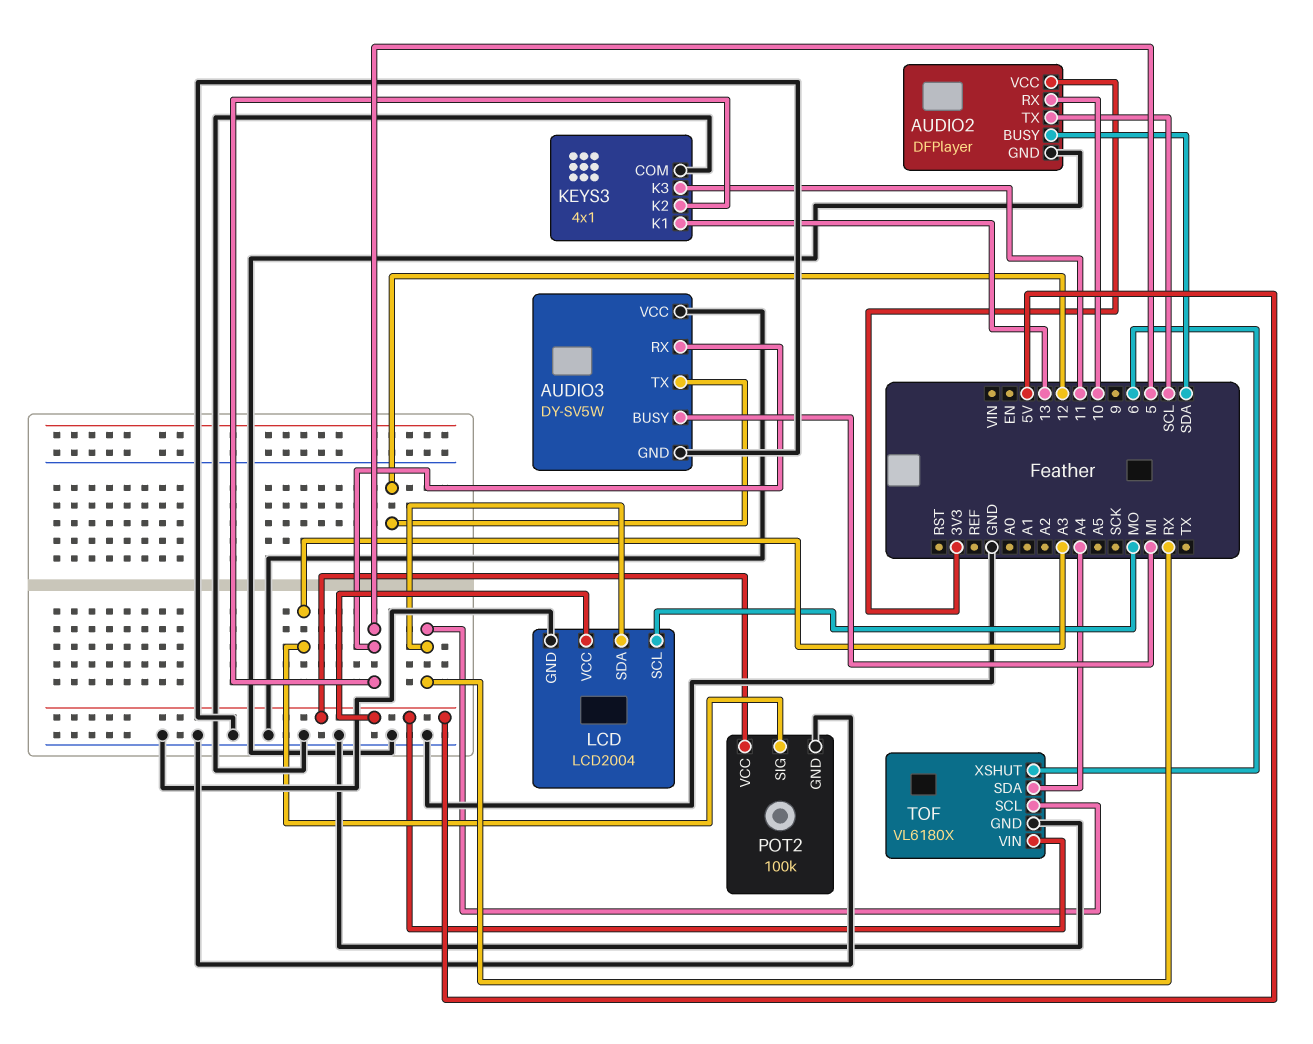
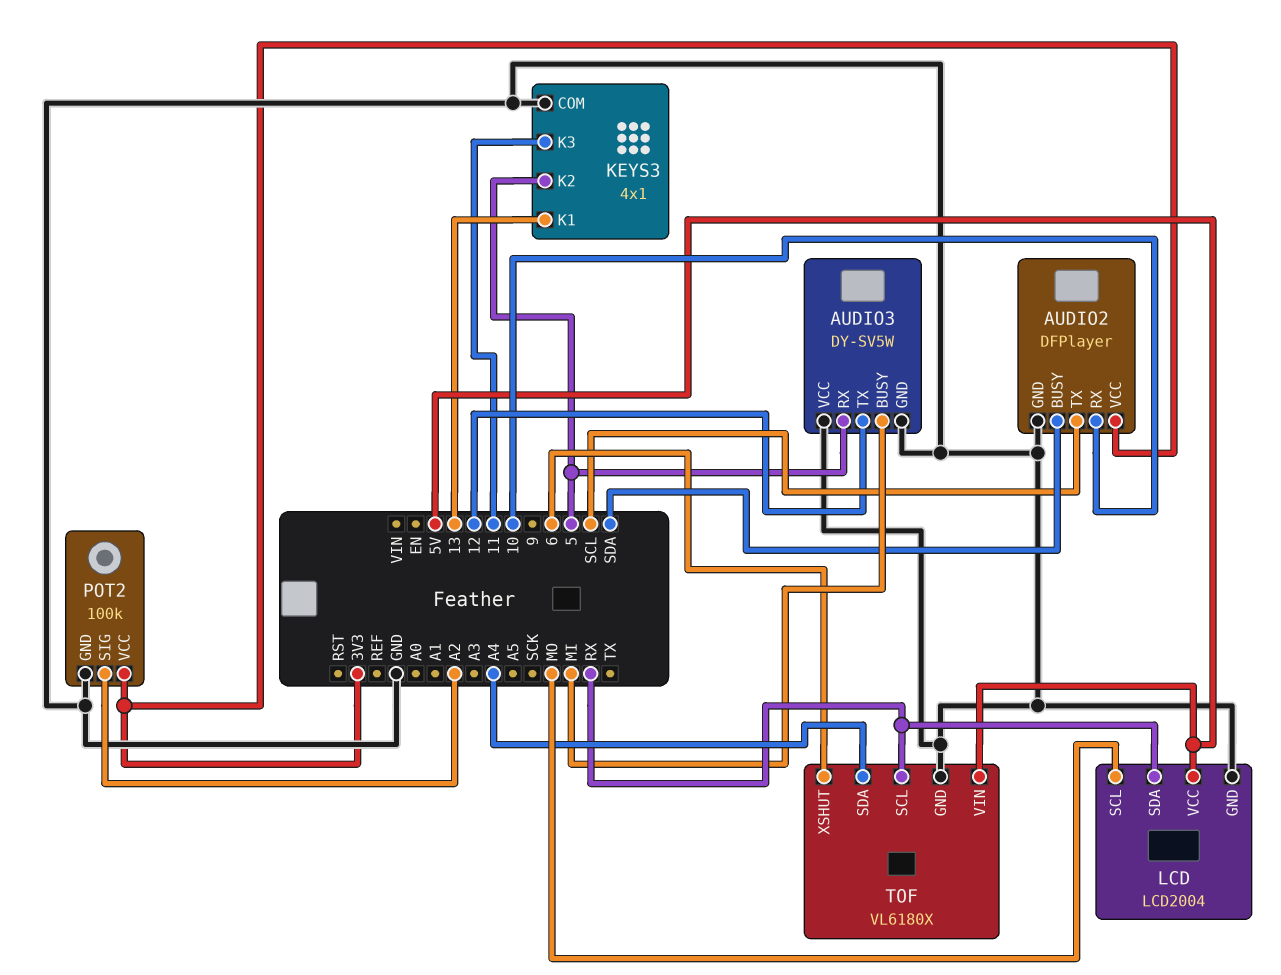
POT2 pin SIG: A3 -> A2
POT2 pin VCC: 5V -> 3V3

